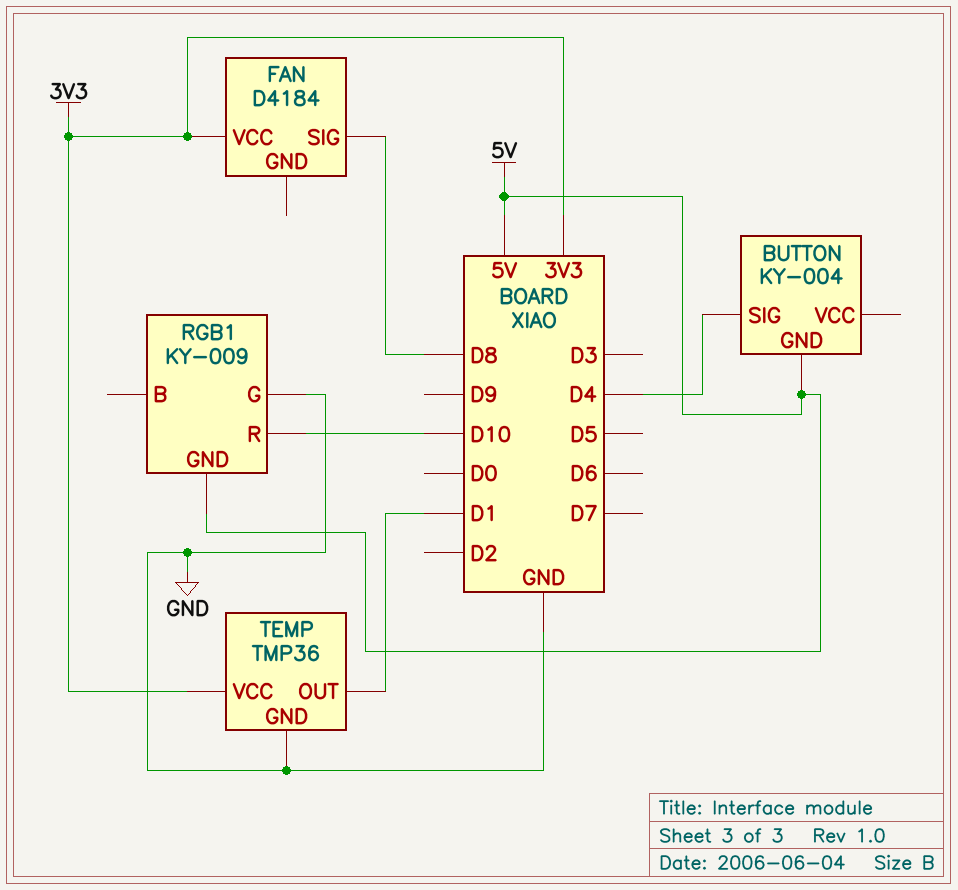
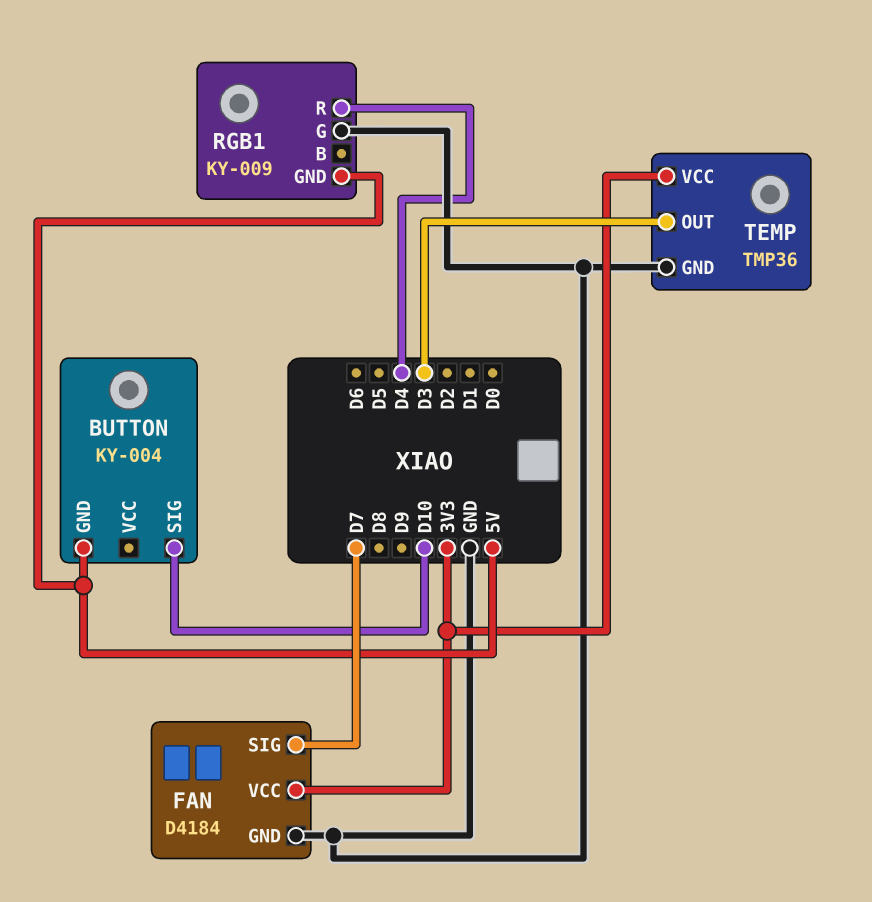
BUTTON pin SIG: D4 -> D10
FAN pin GND: none -> GND
FAN pin SIG: D8 -> D7
RGB1 pin R: D10 -> D4
TEMP pin OUT: D1 -> D3

